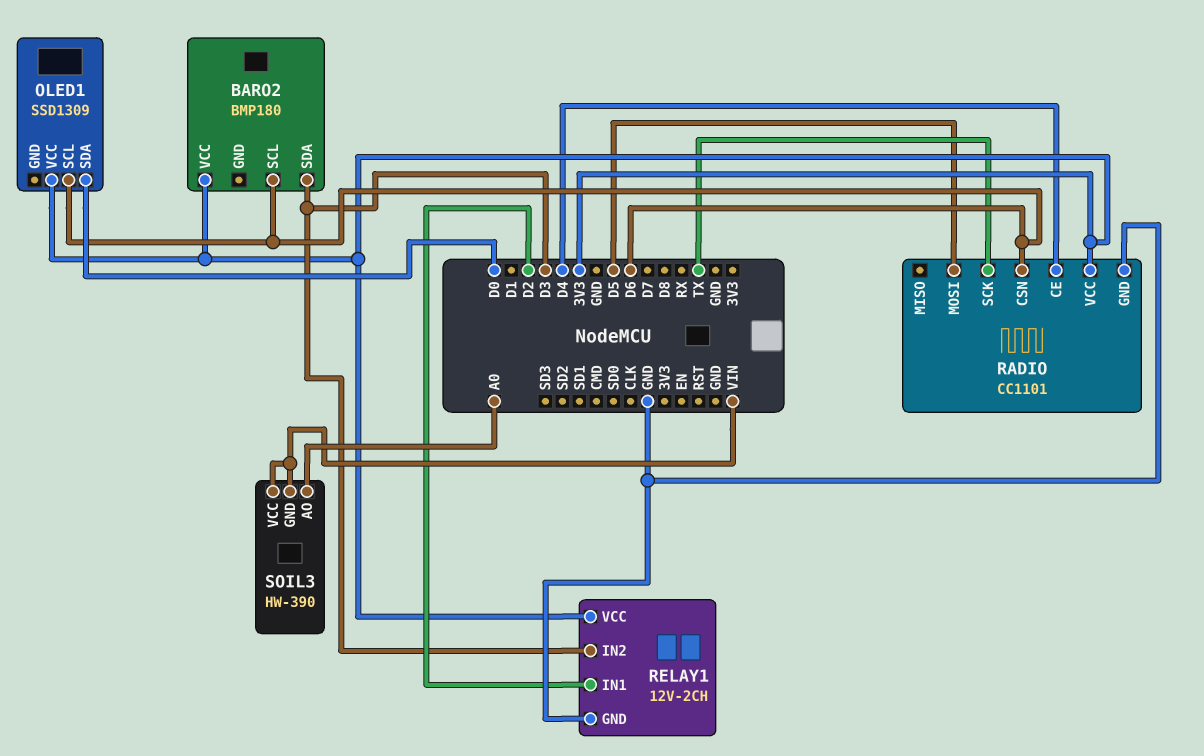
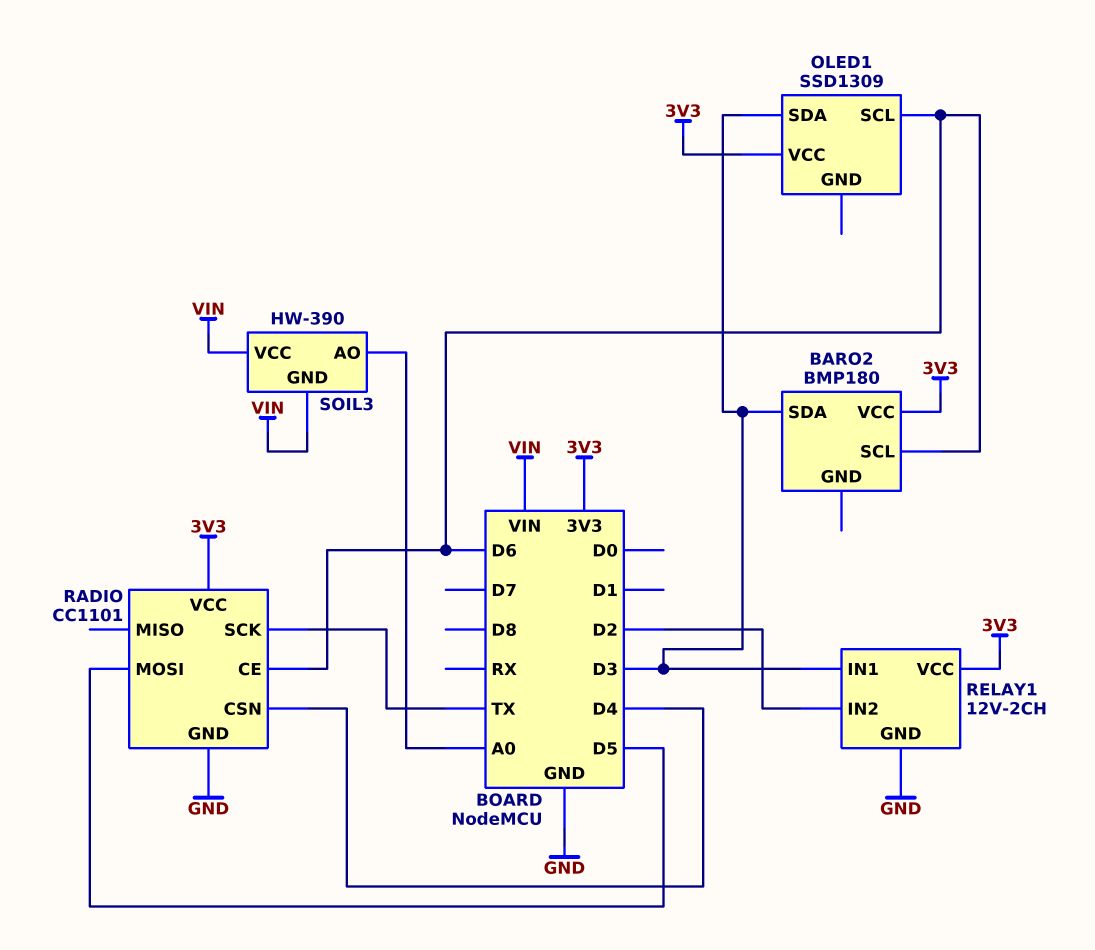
OLED1 pin SDA: D0 -> D3
RADIO pin CE: D4 -> D6
RADIO pin CSN: D6 -> D4
RELAY1 pin IN1: D2 -> D3
RELAY1 pin IN2: D3 -> D2

